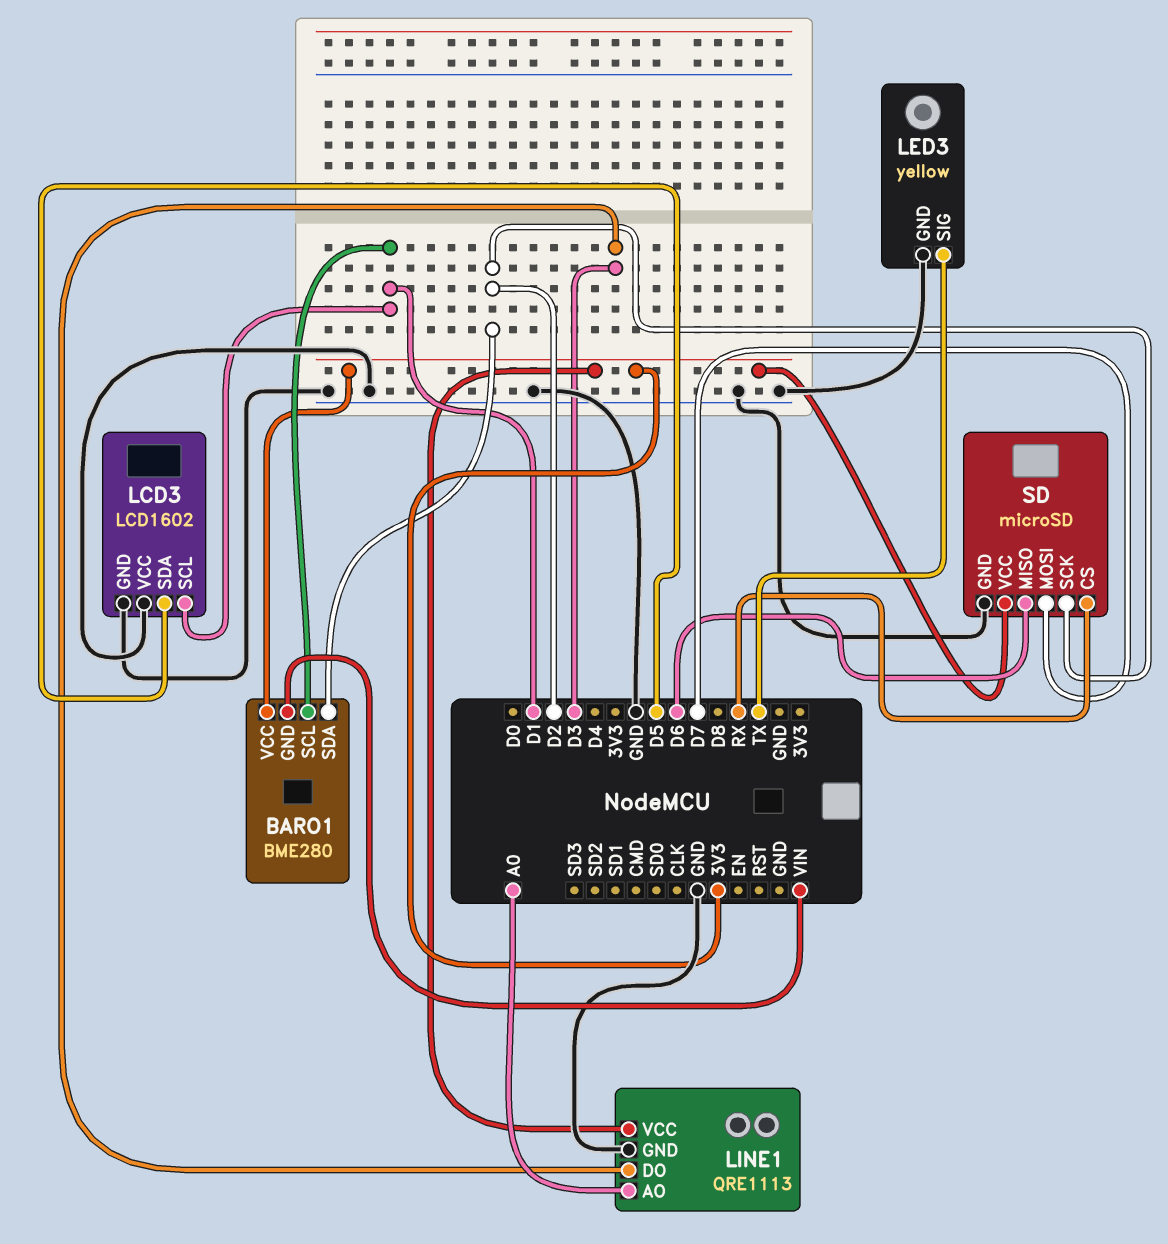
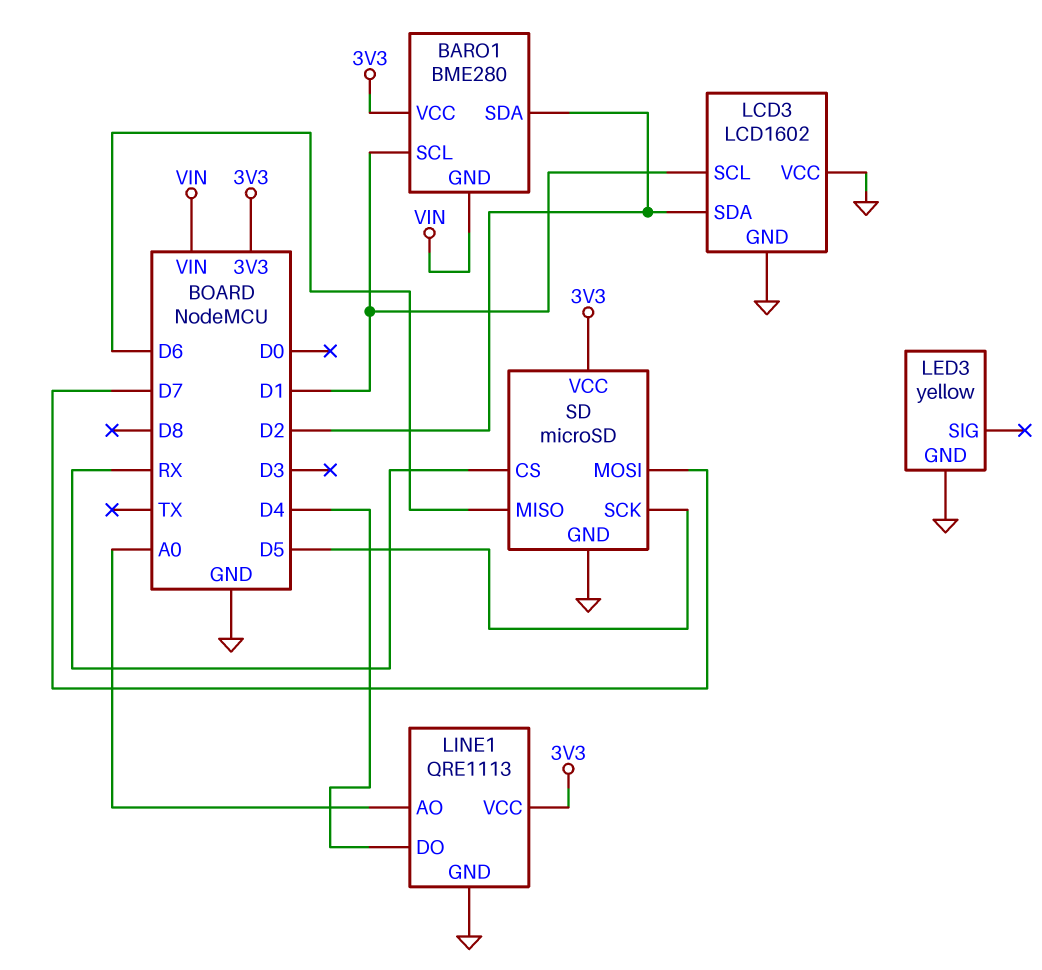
LCD3 pin SDA: D5 -> D2
LED3 pin SIG: TX -> none
LINE1 pin DO: D3 -> D4
SD pin SCK: D2 -> D5

